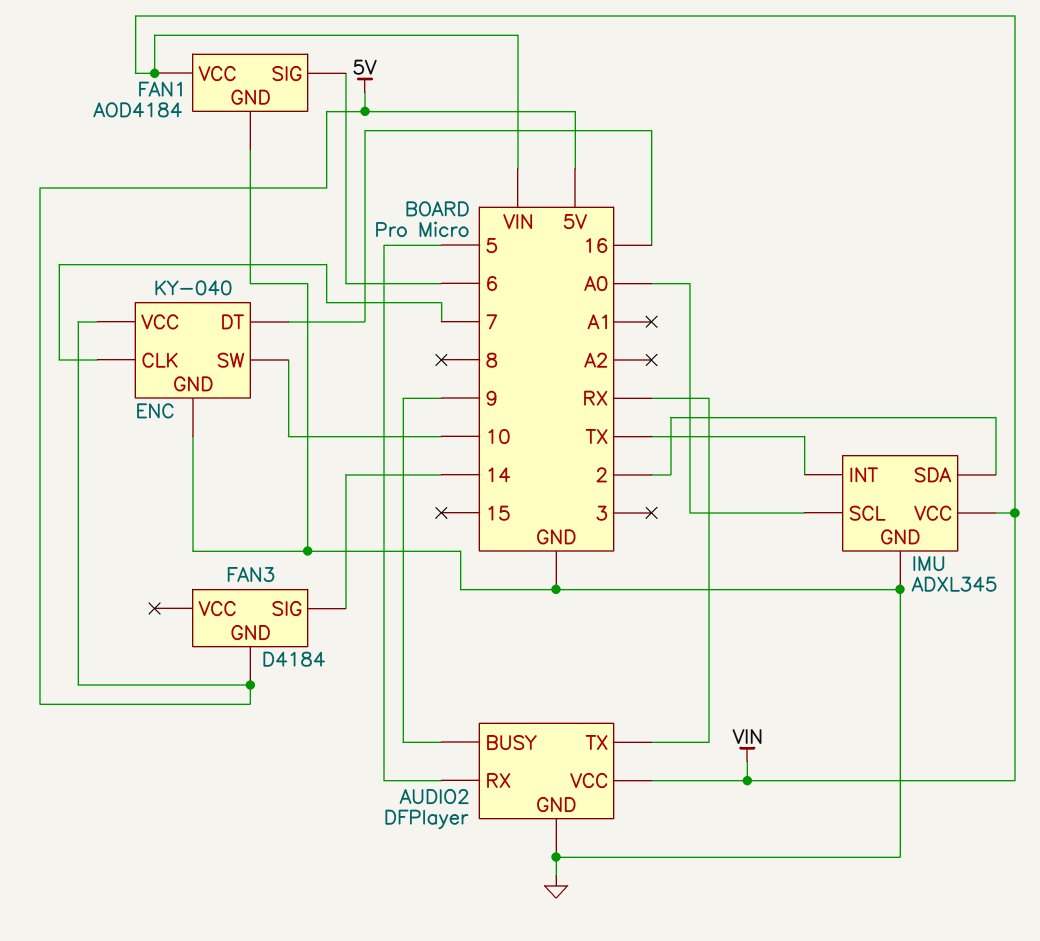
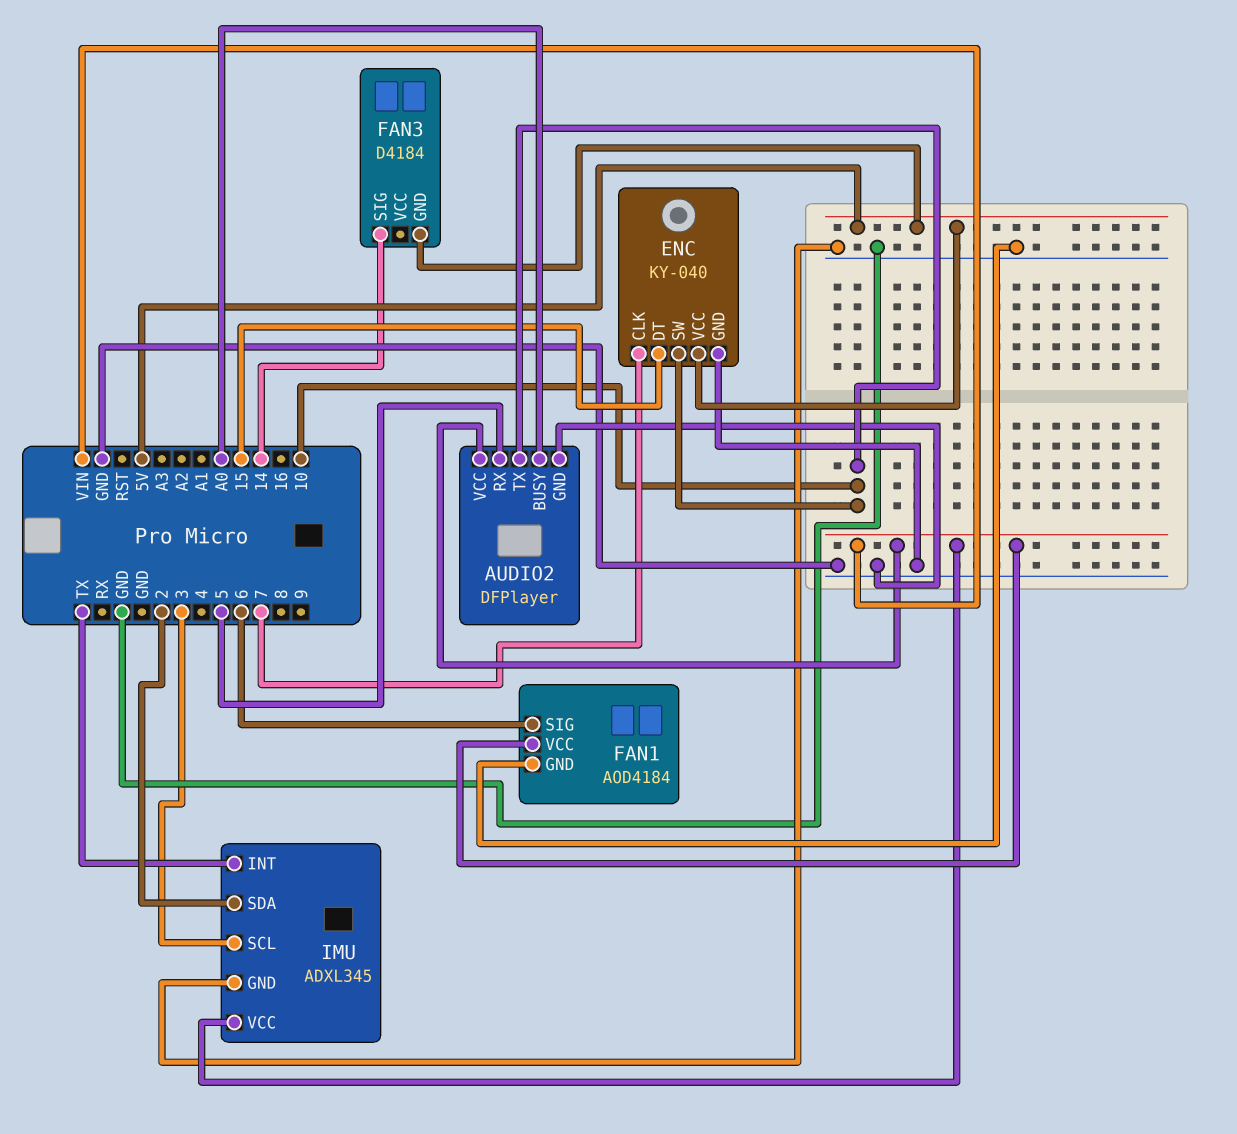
AUDIO2 pin BUSY: 9 -> A0
AUDIO2 pin TX: RX -> 10
ENC pin DT: 16 -> 15
IMU pin SCL: A0 -> 3

